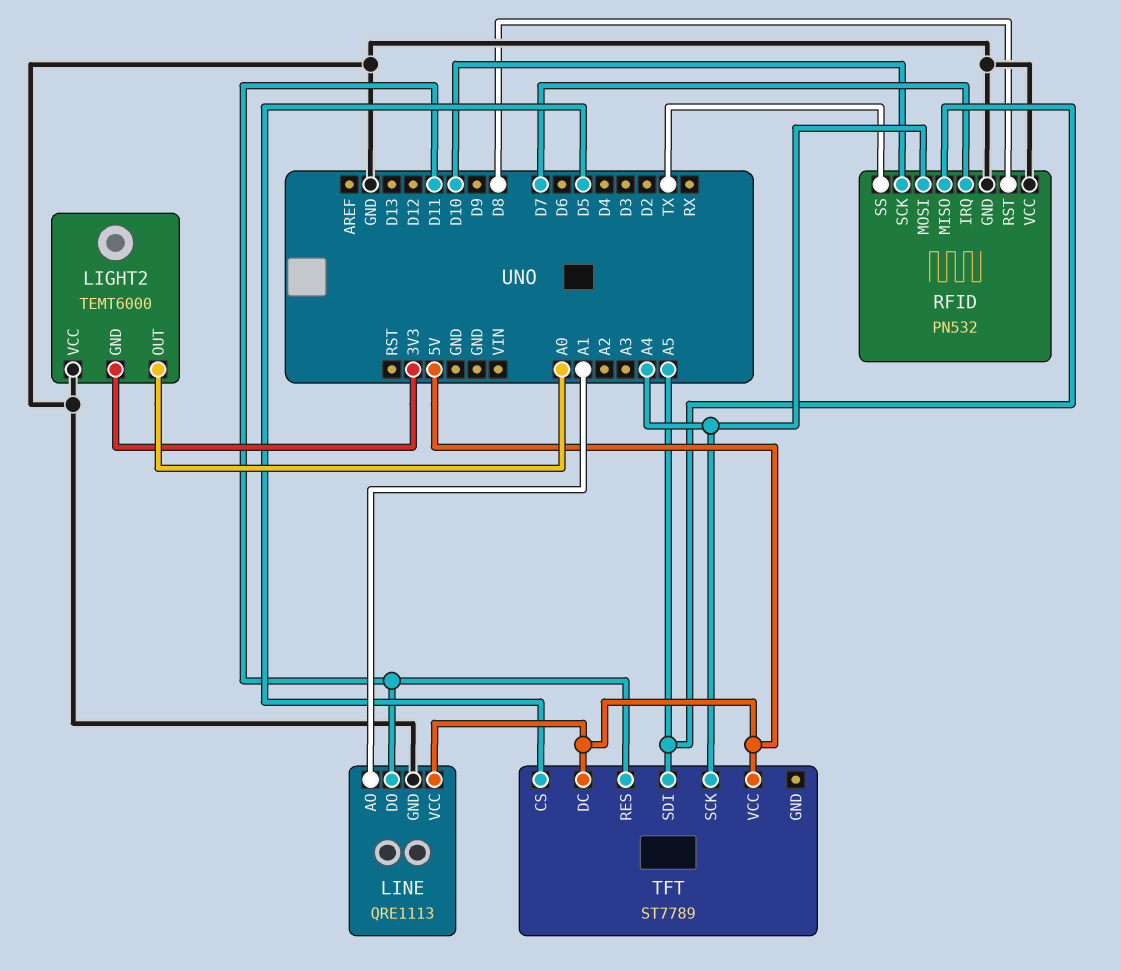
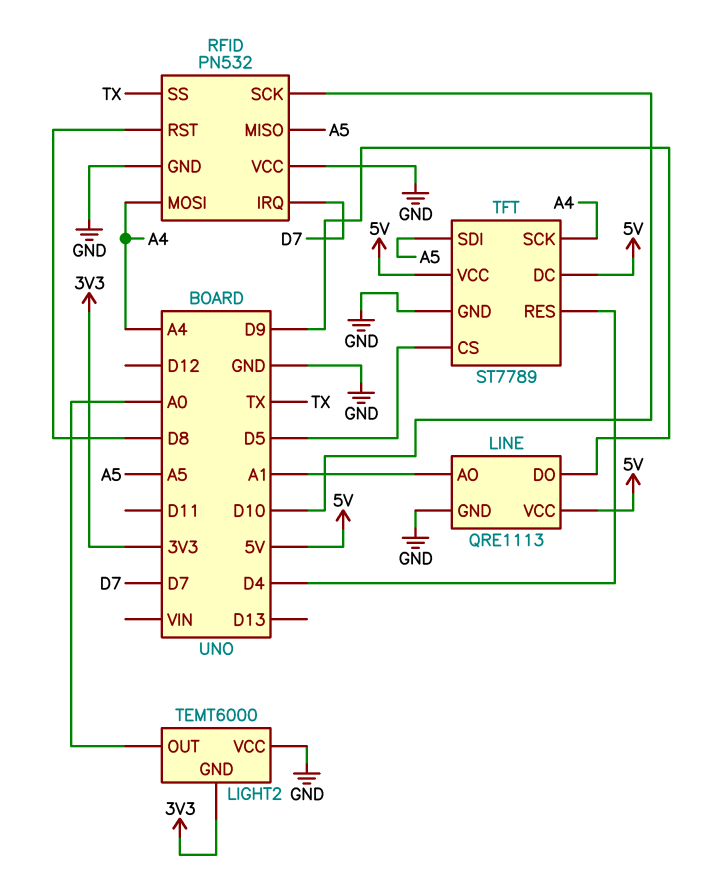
LINE pin DO: D11 -> D9
TFT pin GND: none -> GND
TFT pin RES: D11 -> D4

